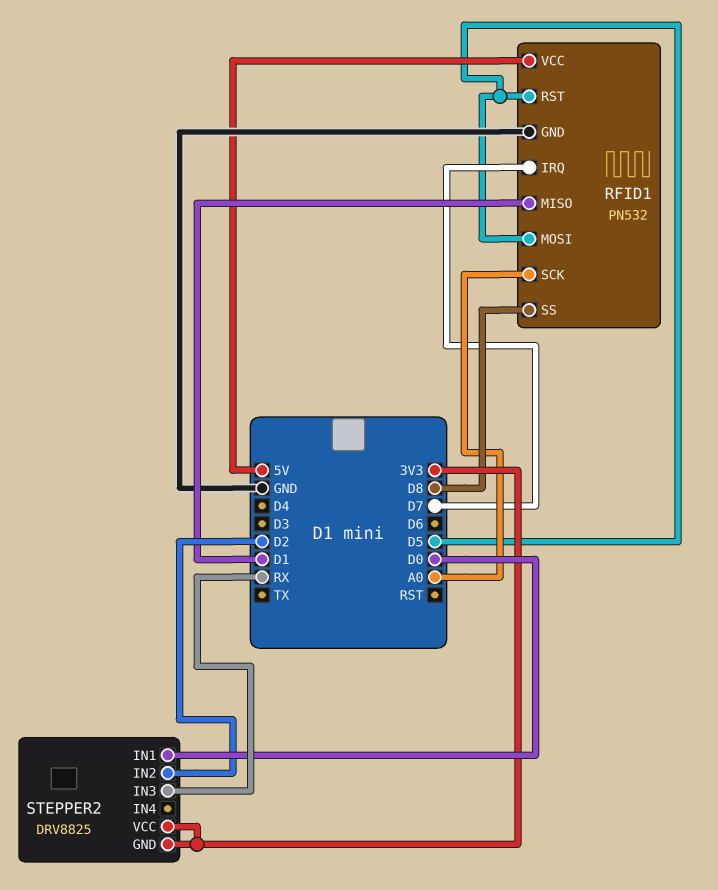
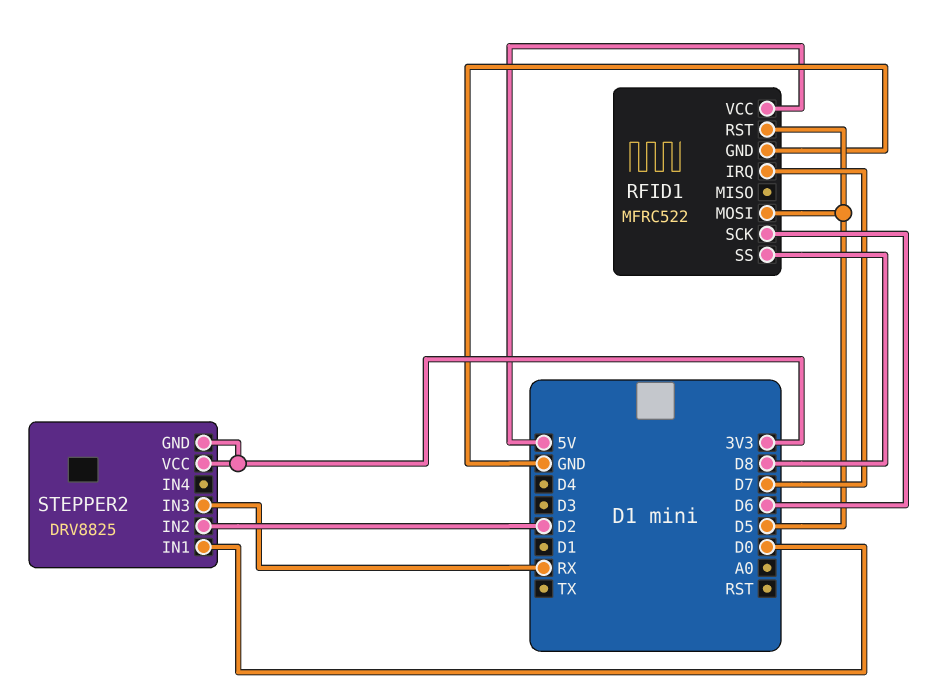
RFID1: PN532 -> MFRC522
RFID1 pin MISO: D1 -> none
RFID1 pin SCK: A0 -> D6

